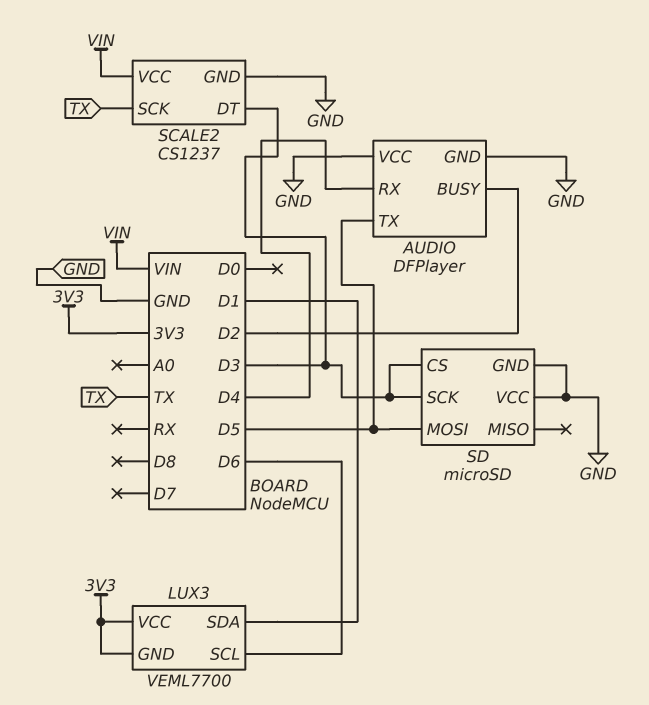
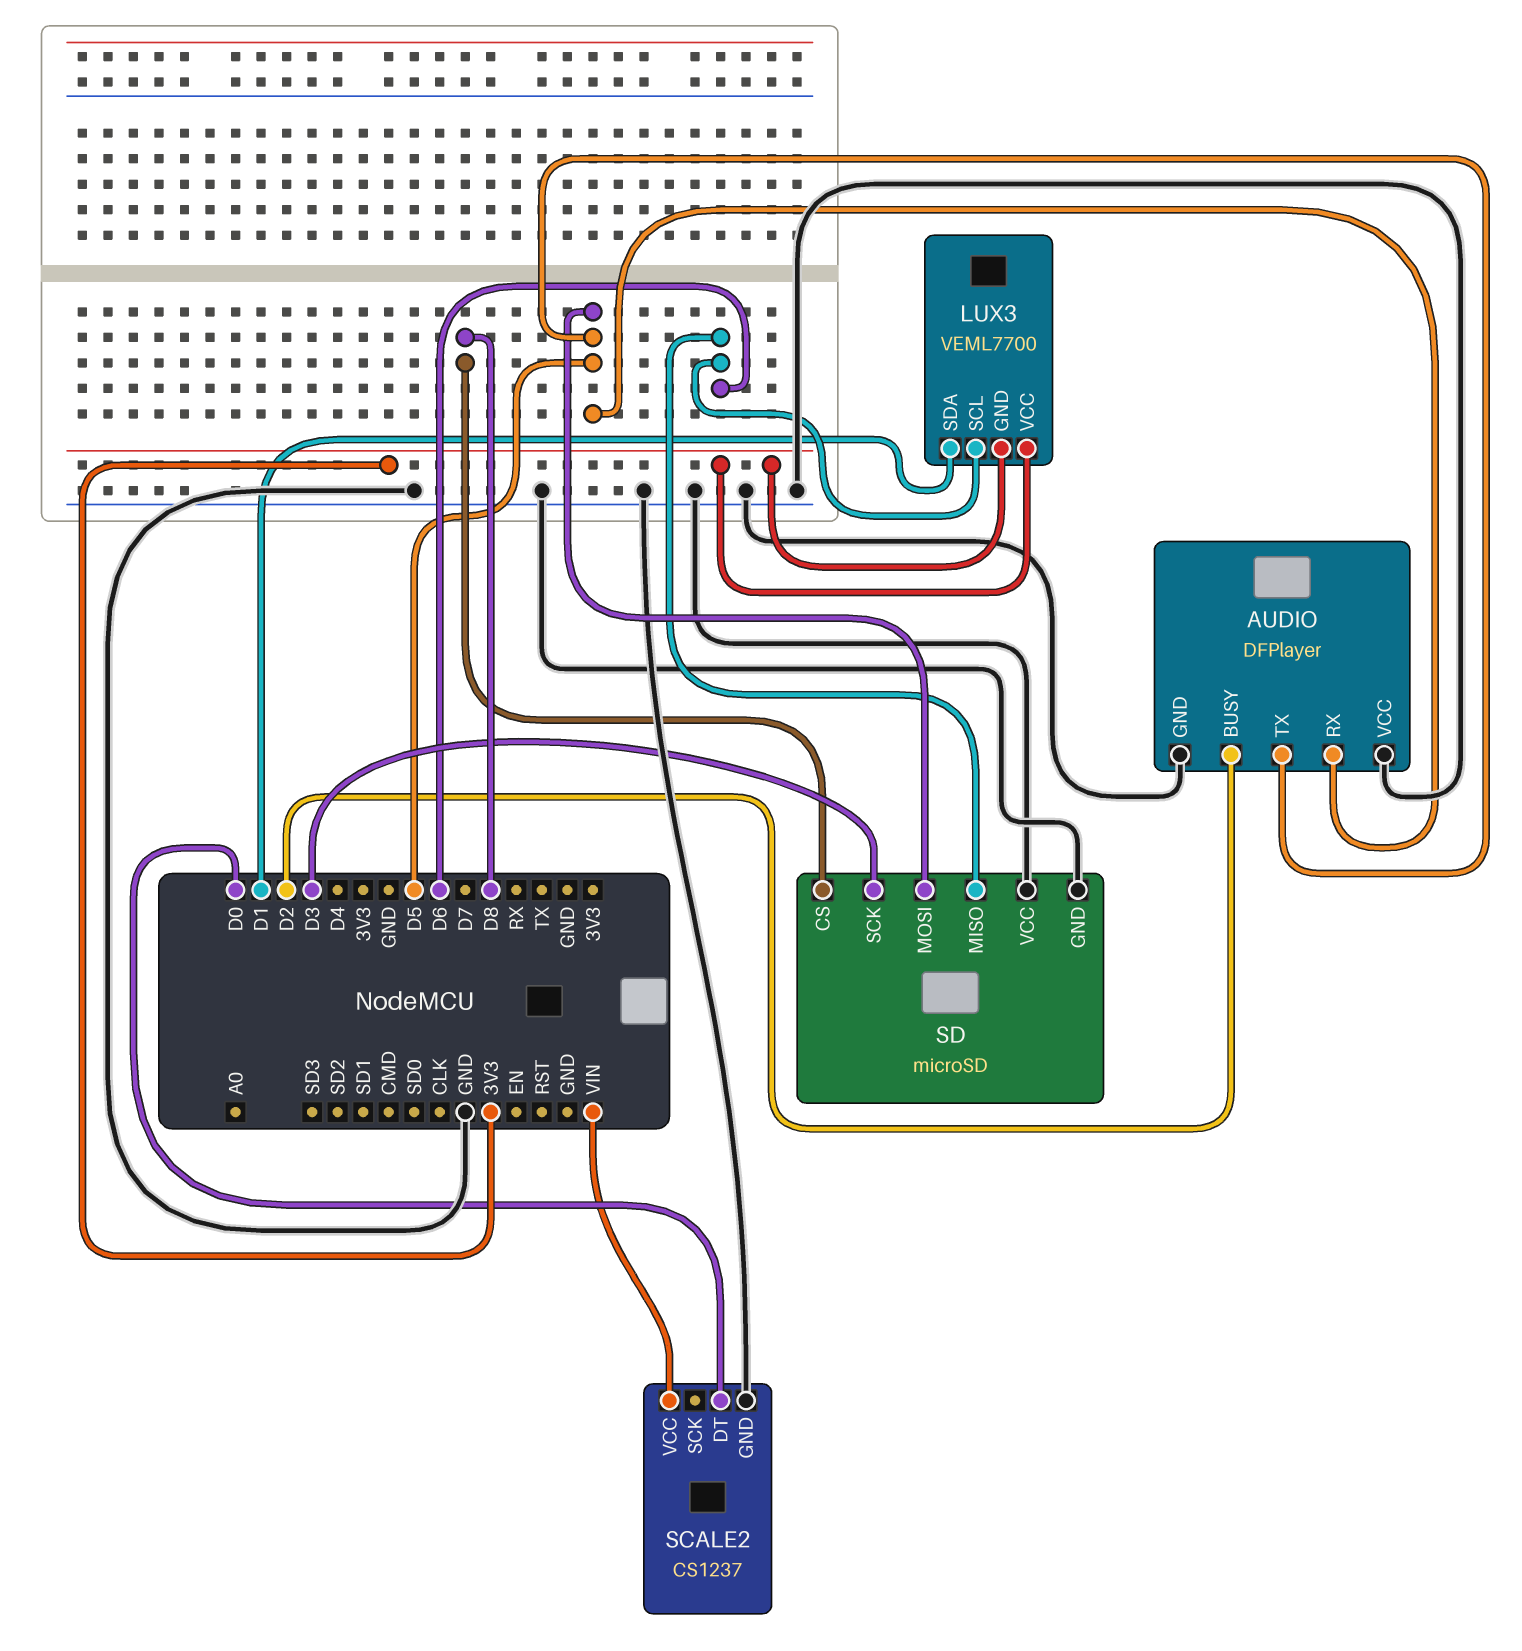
AUDIO pin RX: D4 -> D5
SCALE2 pin DT: D3 -> D0
SCALE2 pin SCK: TX -> none
SD pin CS: D3 -> D8
SD pin MISO: none -> D6

